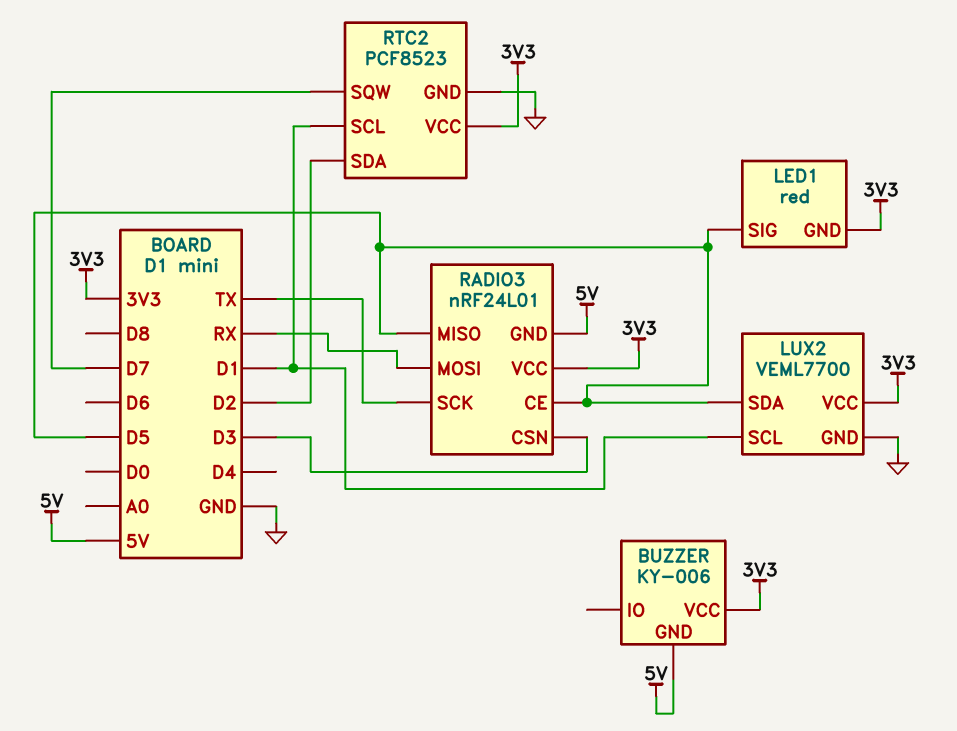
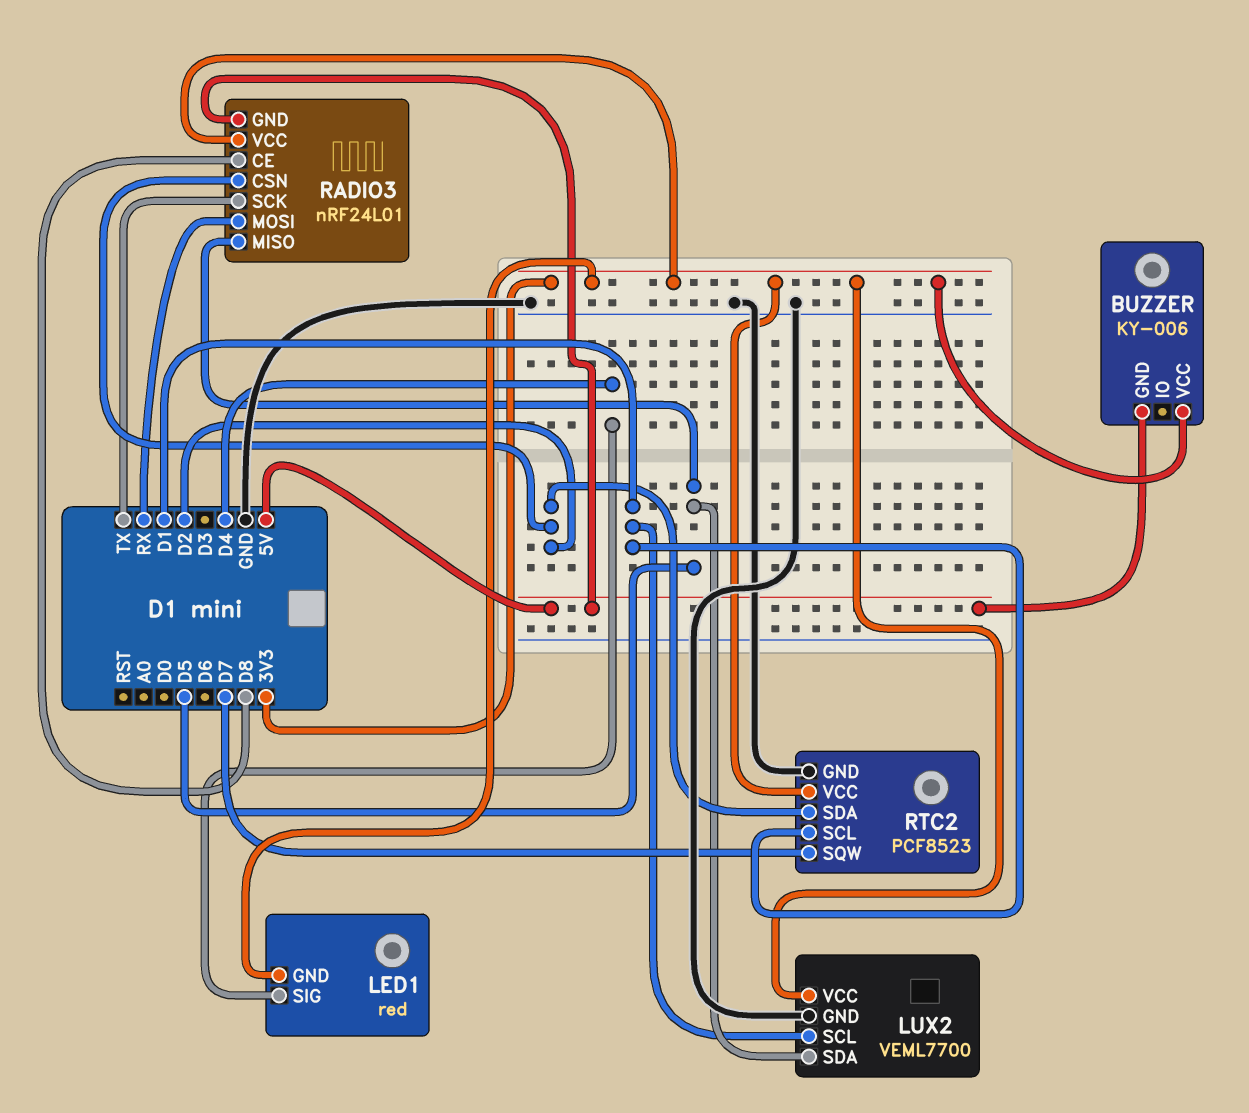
LED1 pin SIG: D5 -> D4
RADIO3 pin CE: D5 -> D8
RADIO3 pin CSN: D3 -> D2

